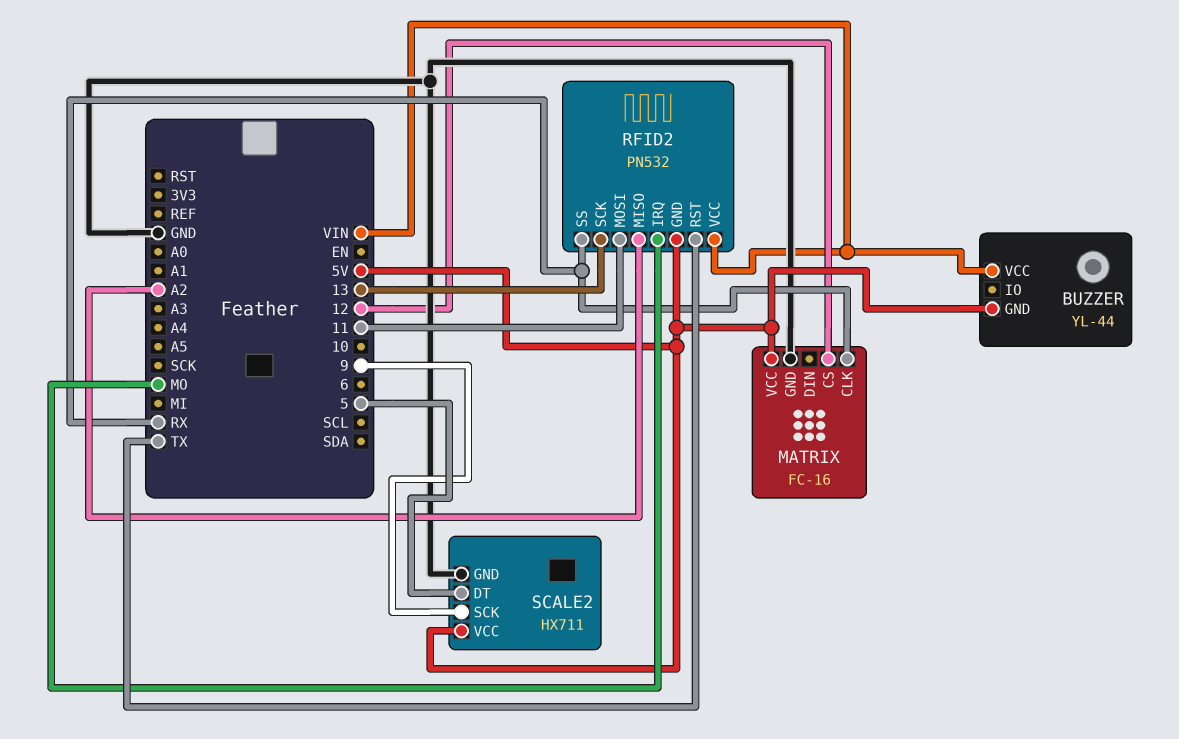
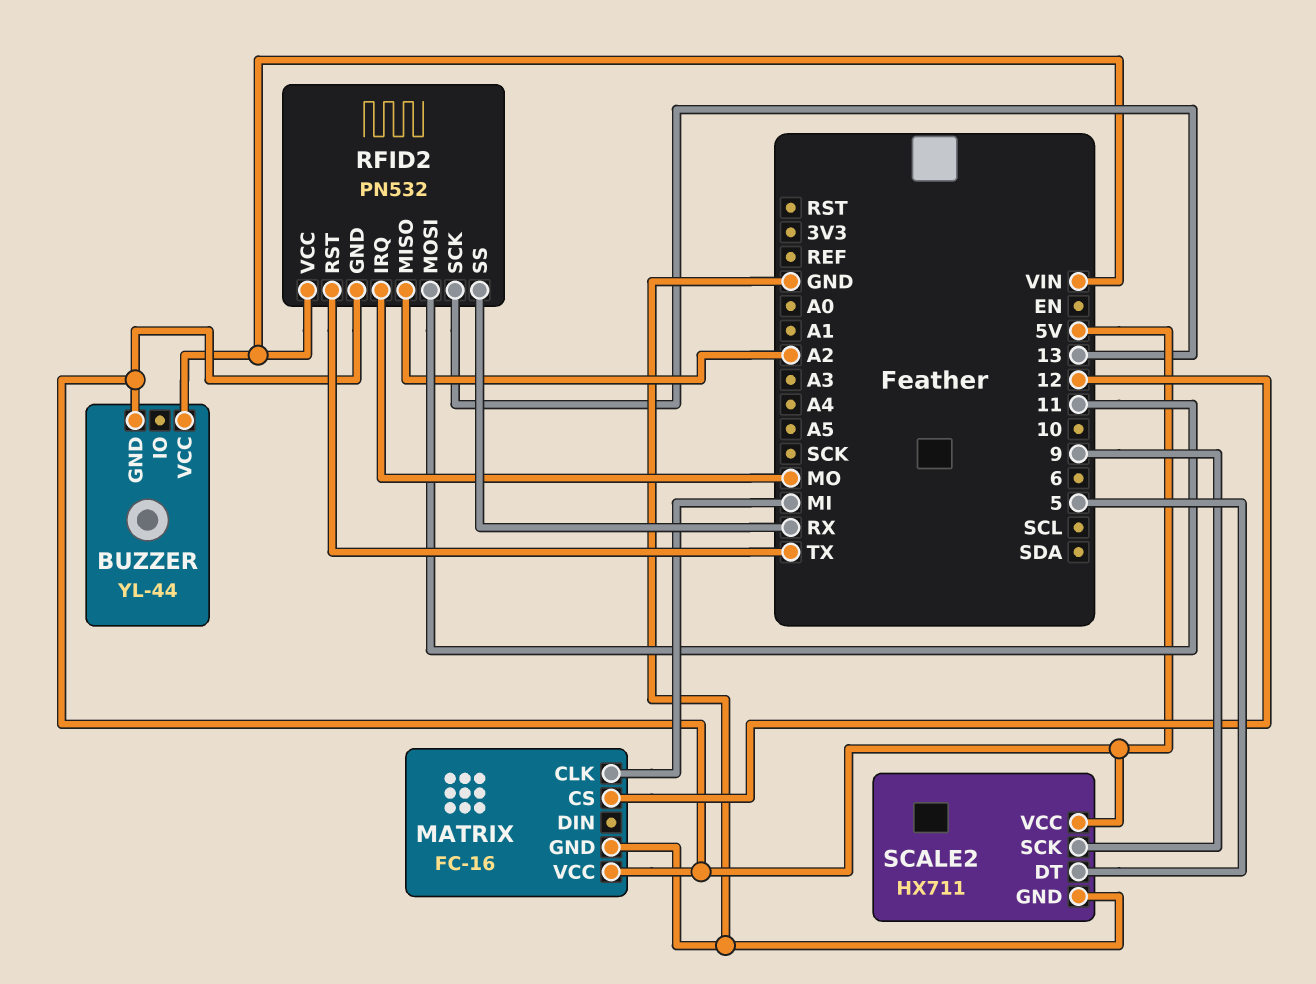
MATRIX pin CLK: RX -> MI

